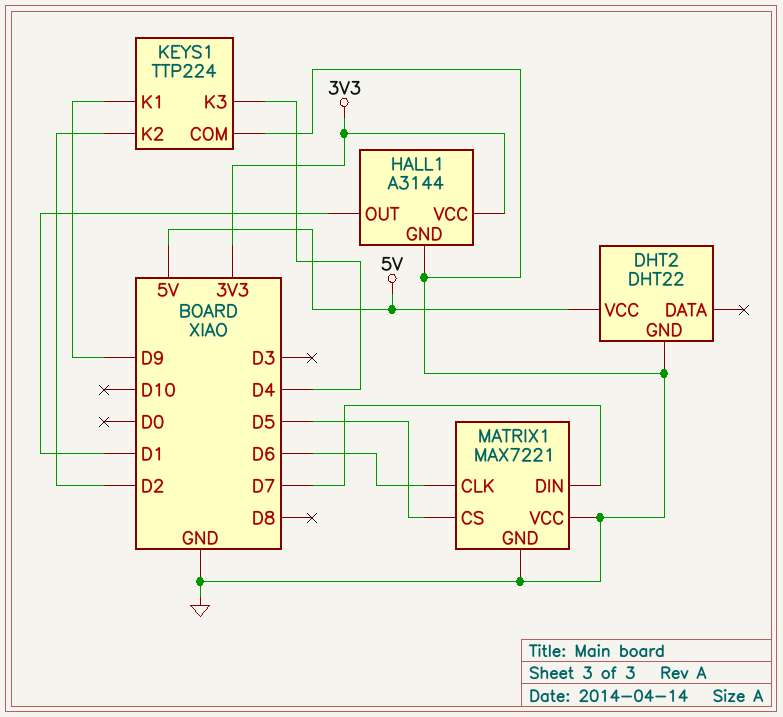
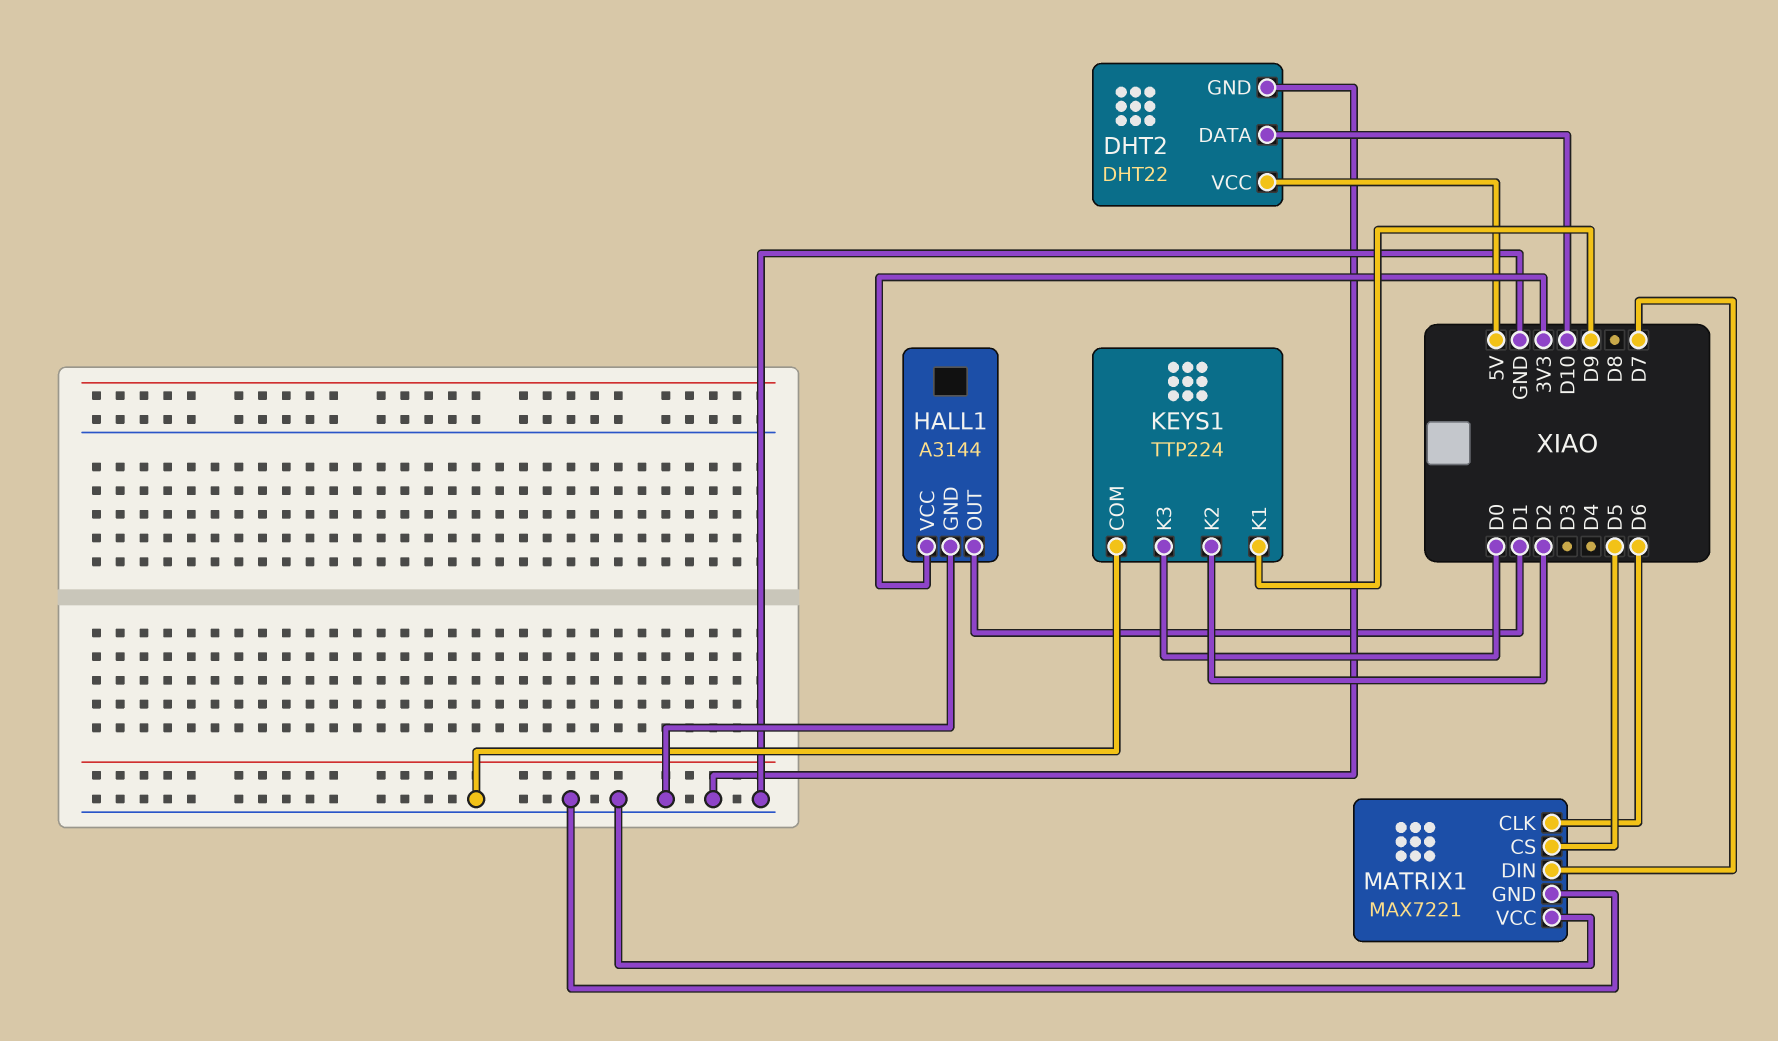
DHT2 pin DATA: none -> D10
KEYS1 pin K3: D4 -> D0

